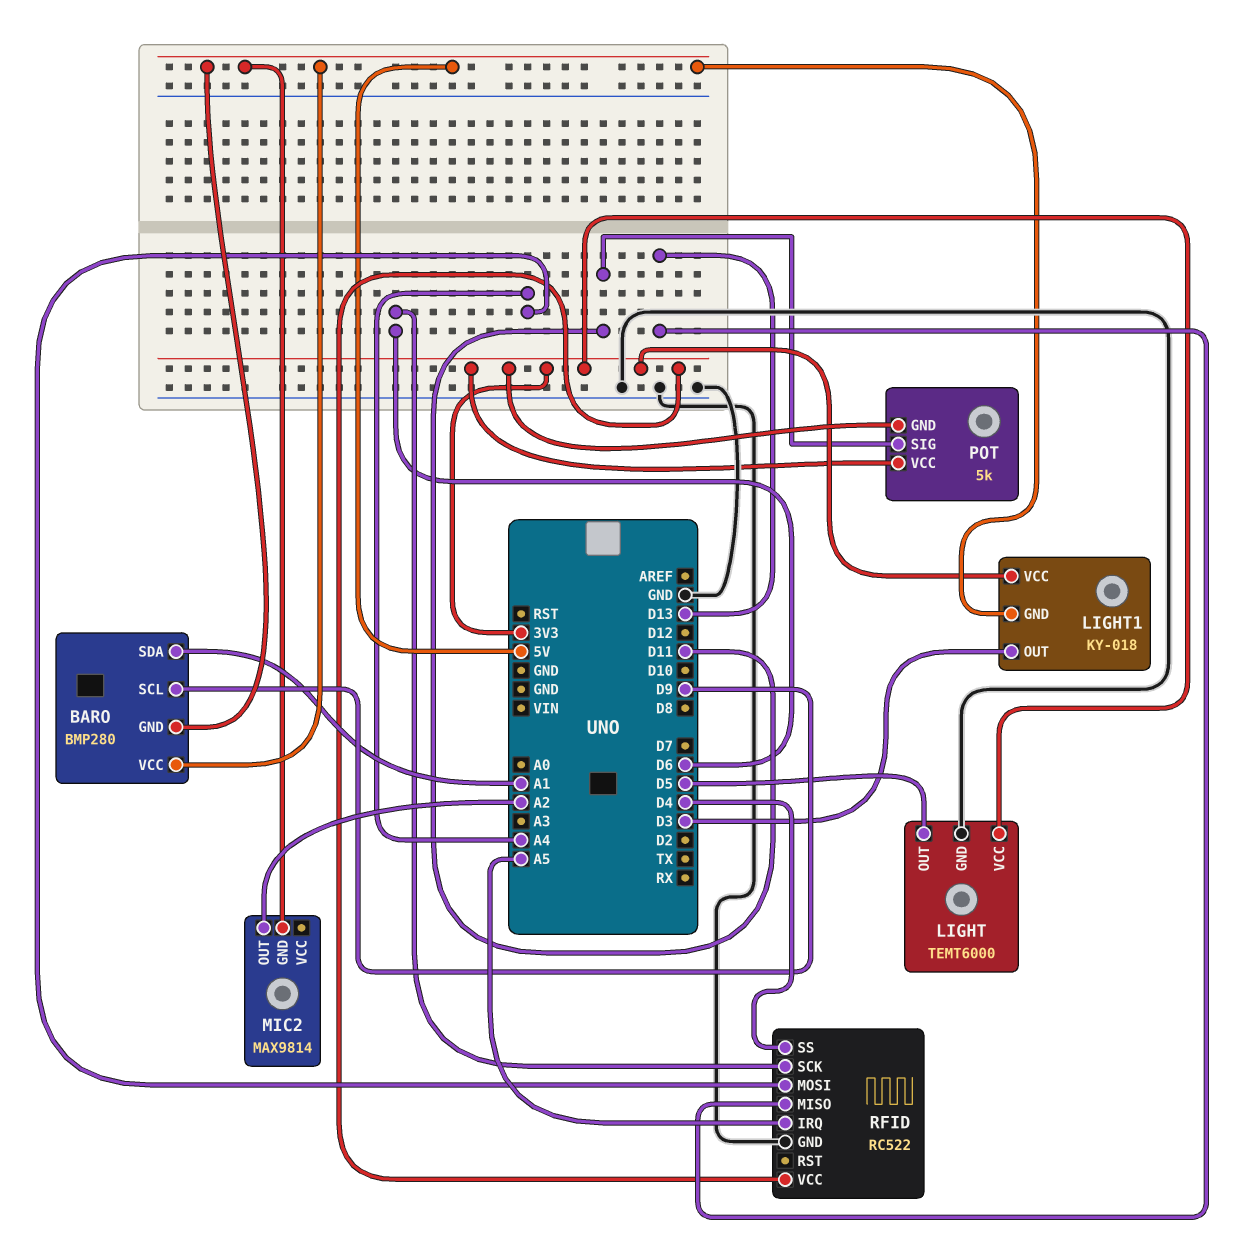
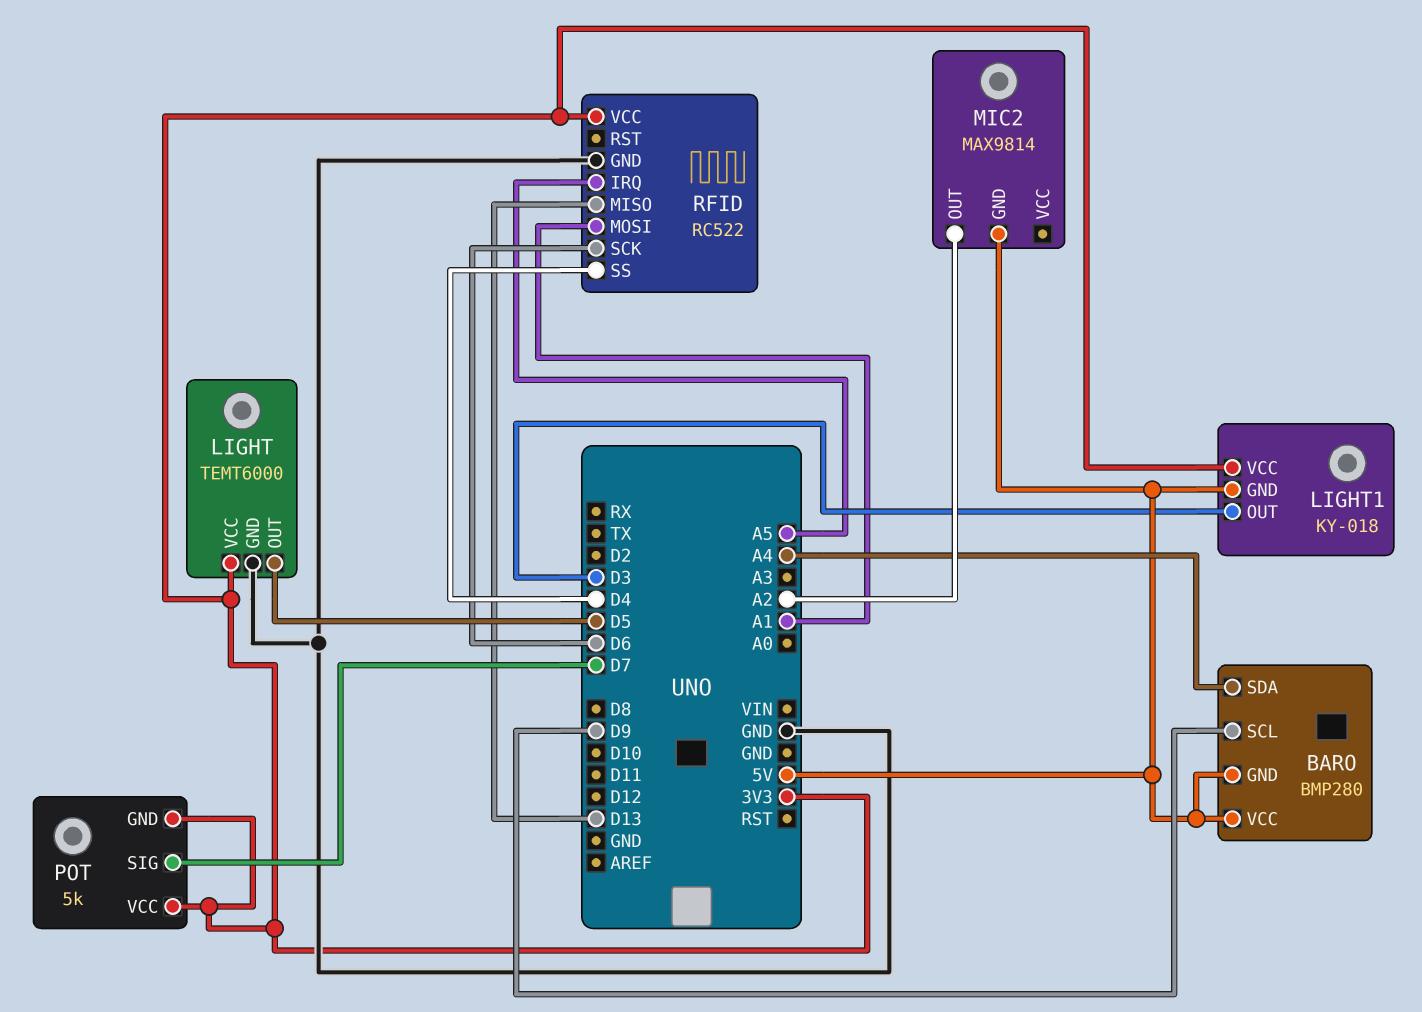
BARO pin SDA: A1 -> A4
POT pin SIG: D11 -> D7
RFID pin MOSI: A4 -> A1

